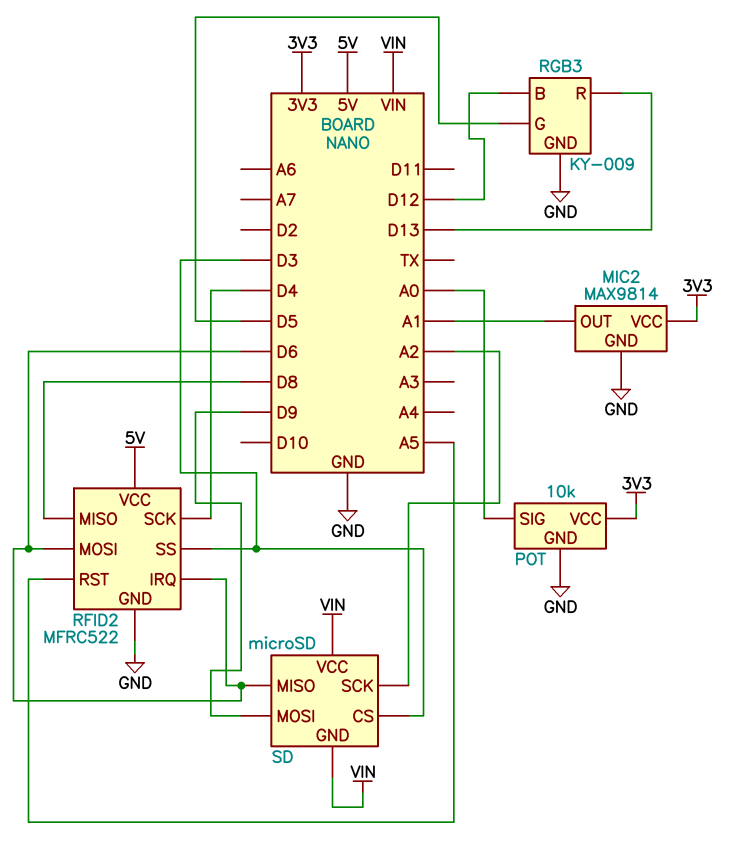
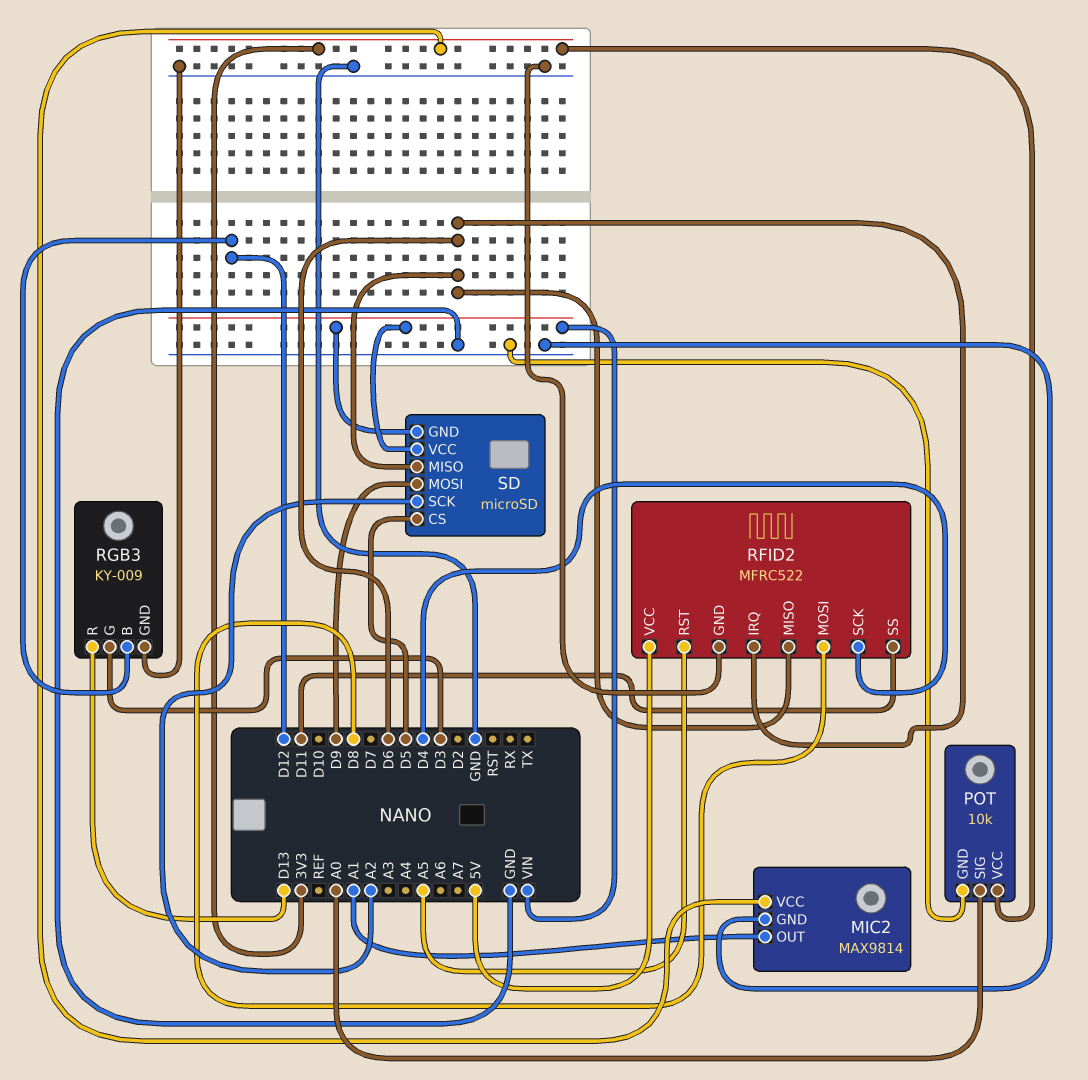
RFID2 pin MISO: D8 -> D6
RFID2 pin MOSI: D6 -> D8
RFID2 pin SS: D3 -> D11
RGB3 pin G: D5 -> D3
SD pin CS: D3 -> D5

